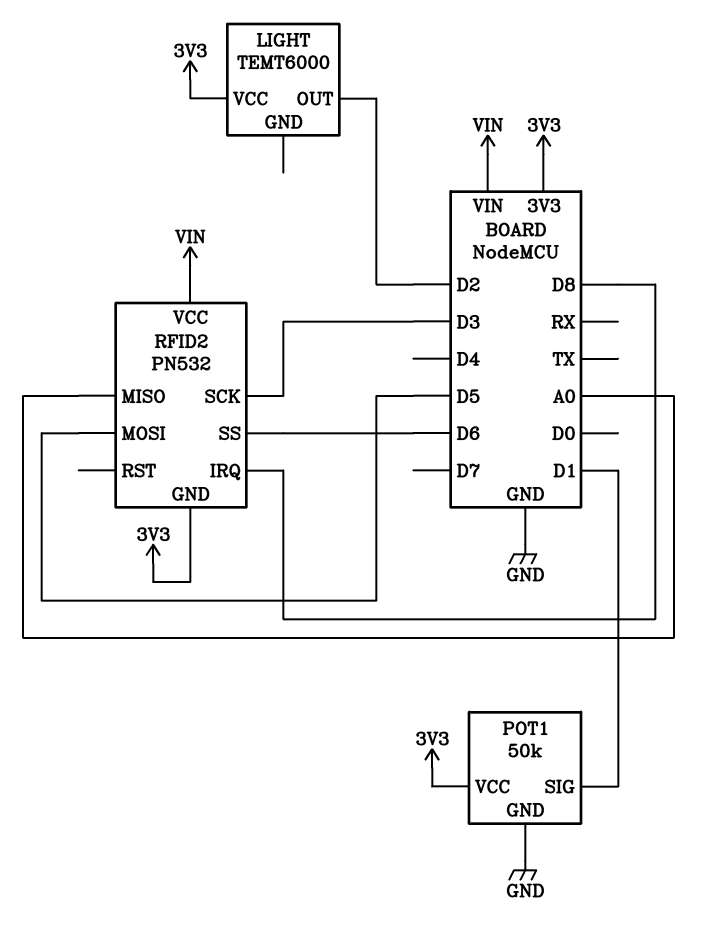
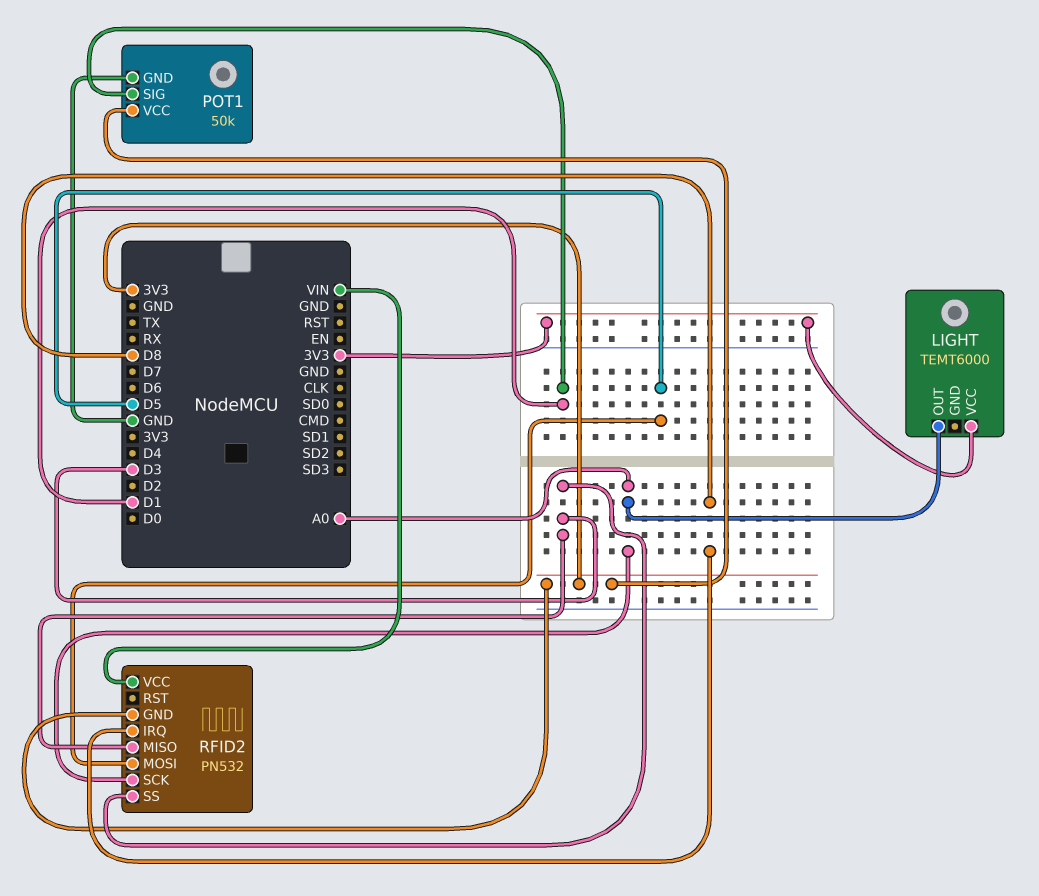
LIGHT pin OUT: D2 -> A0
RFID2 pin MISO: A0 -> D3
RFID2 pin SCK: D3 -> A0
RFID2 pin SS: D6 -> D3

